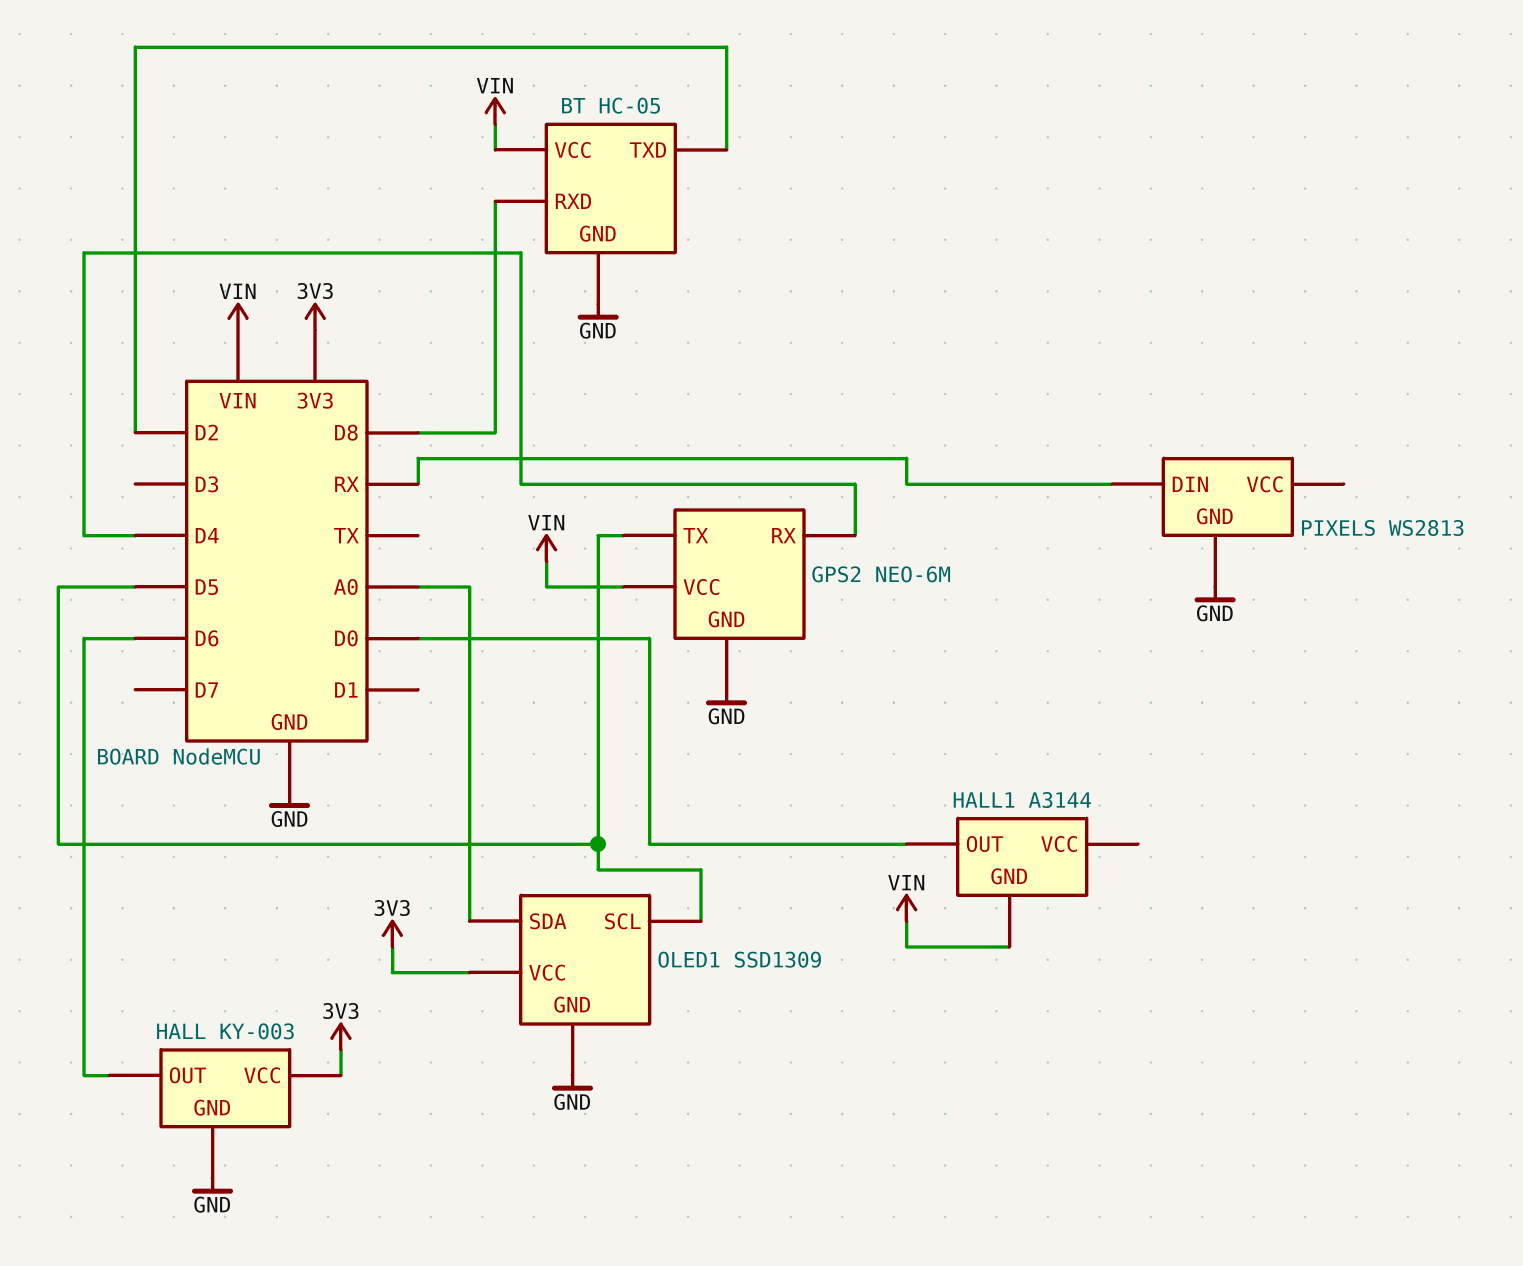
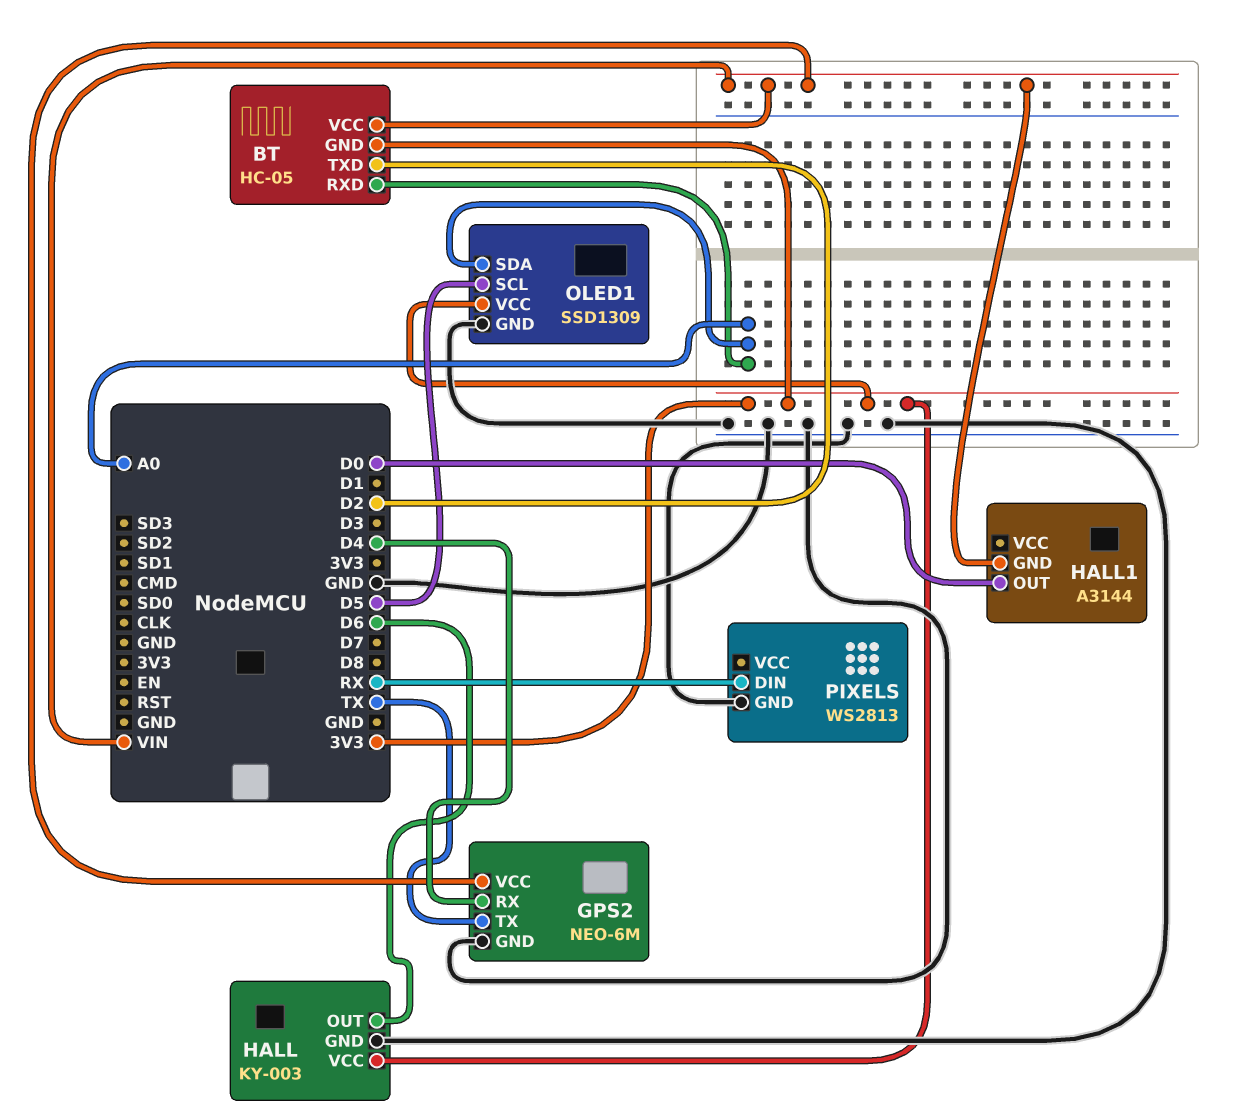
BT pin GND: GND -> 3V3
BT pin RXD: D8 -> A0
GPS2 pin TX: D5 -> TX

